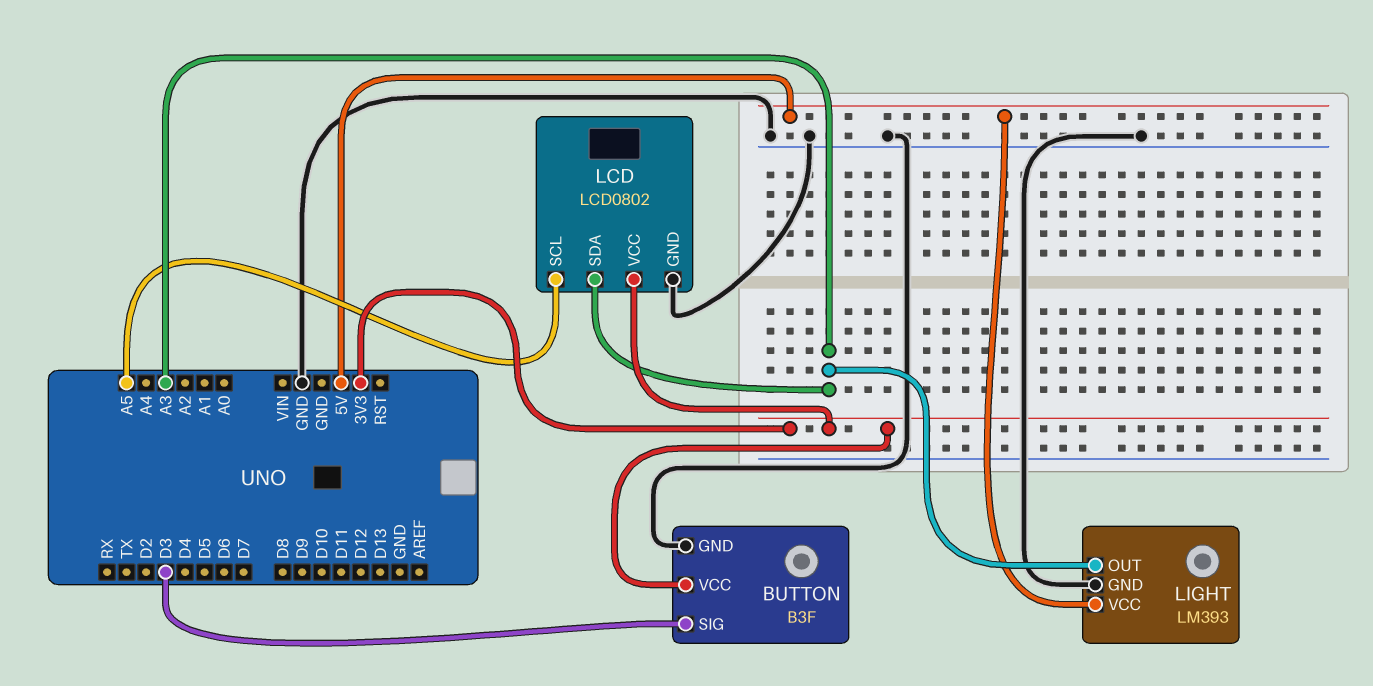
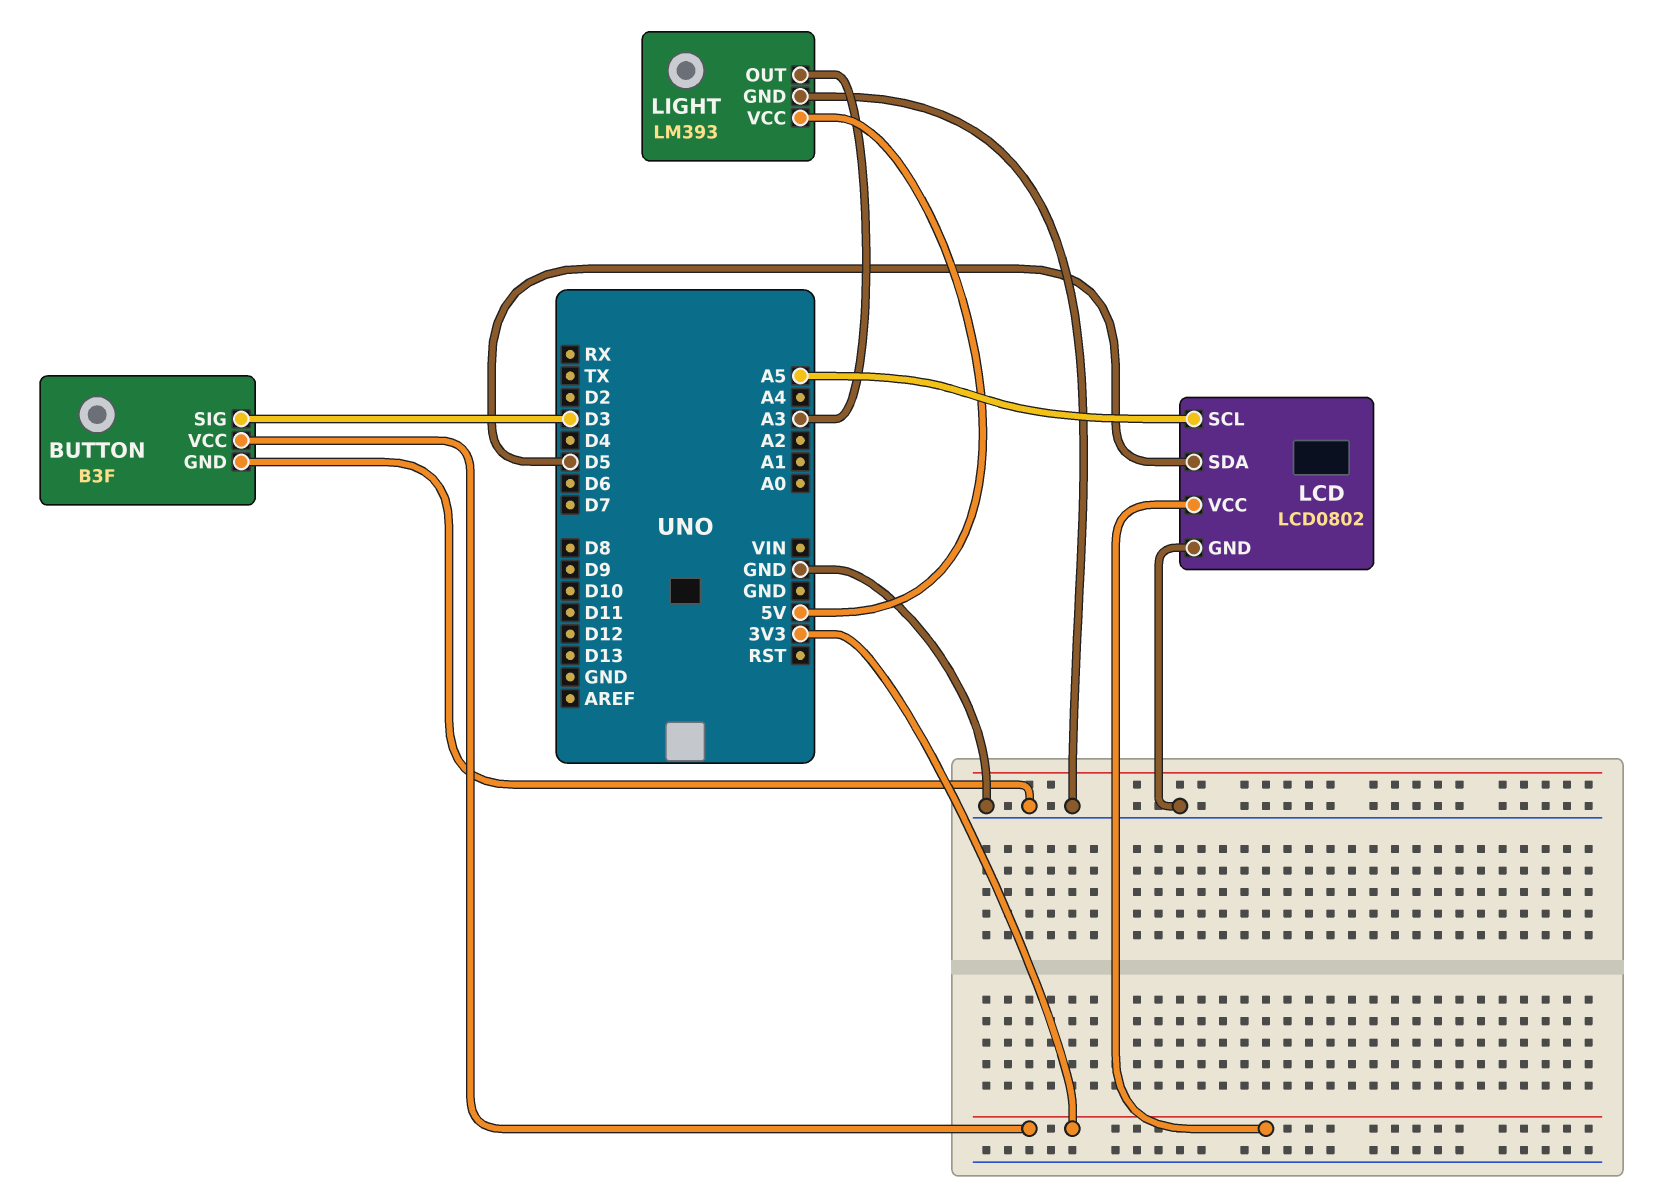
LCD pin SDA: A3 -> D5

